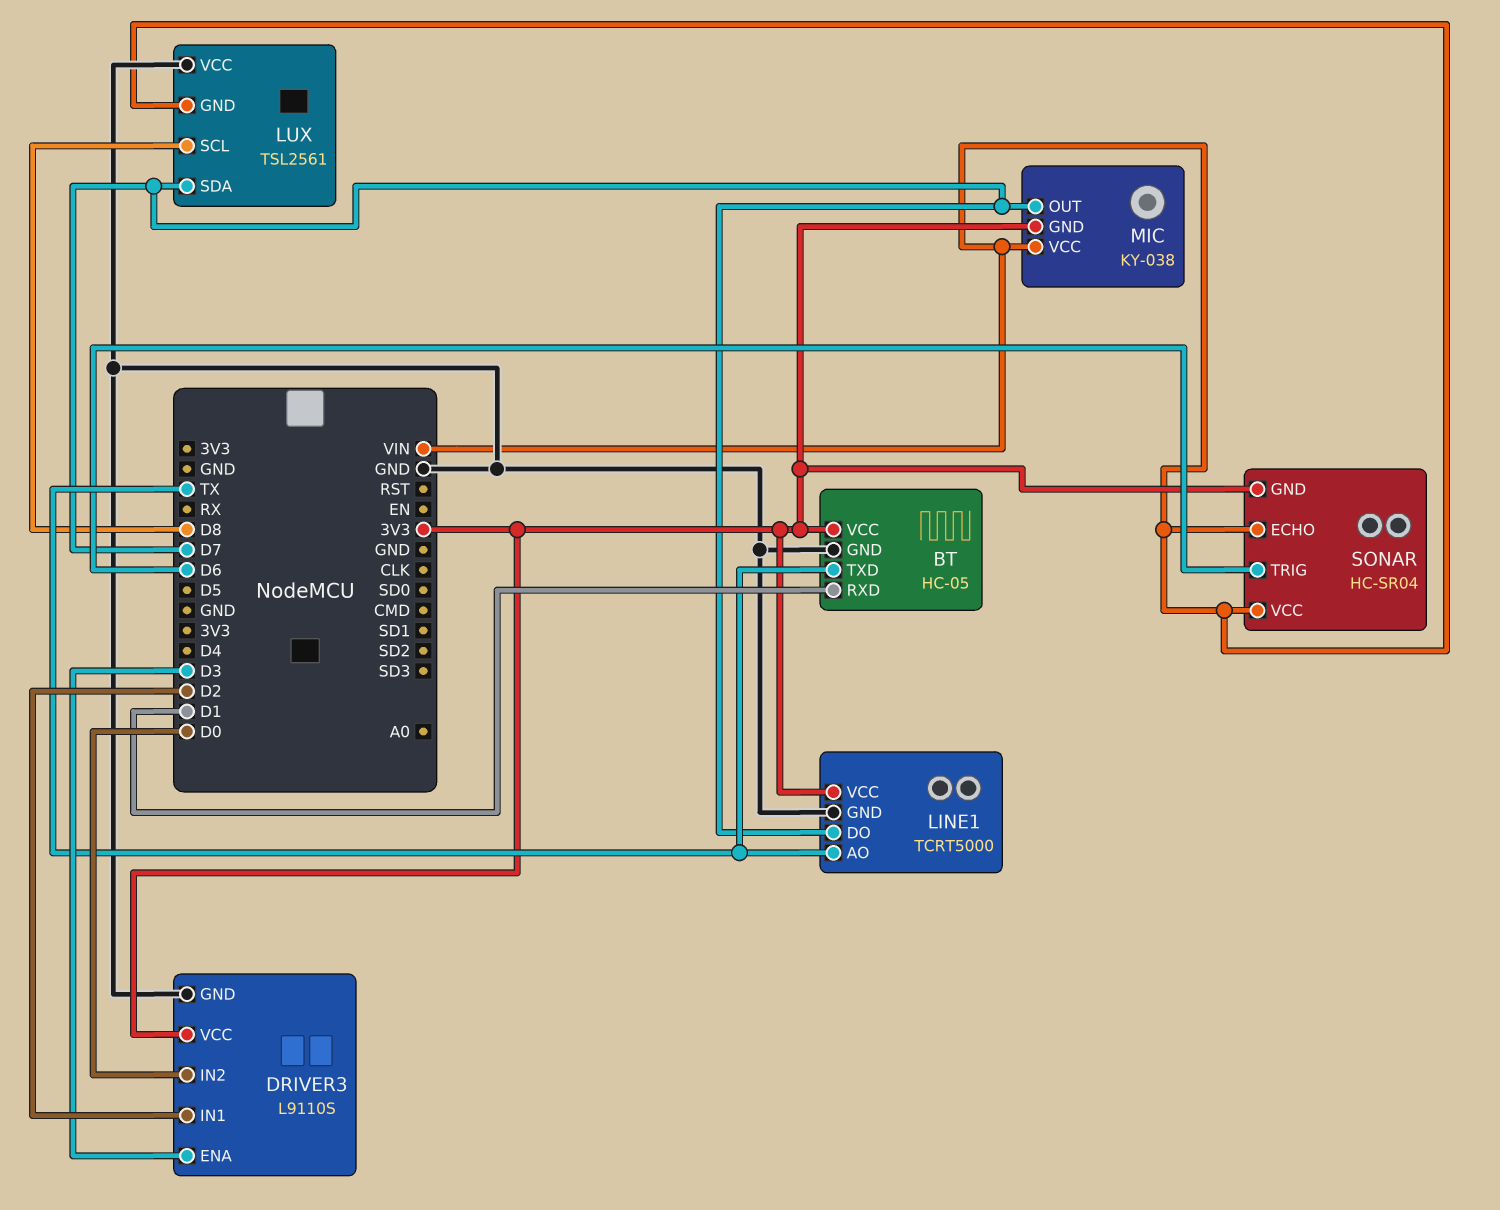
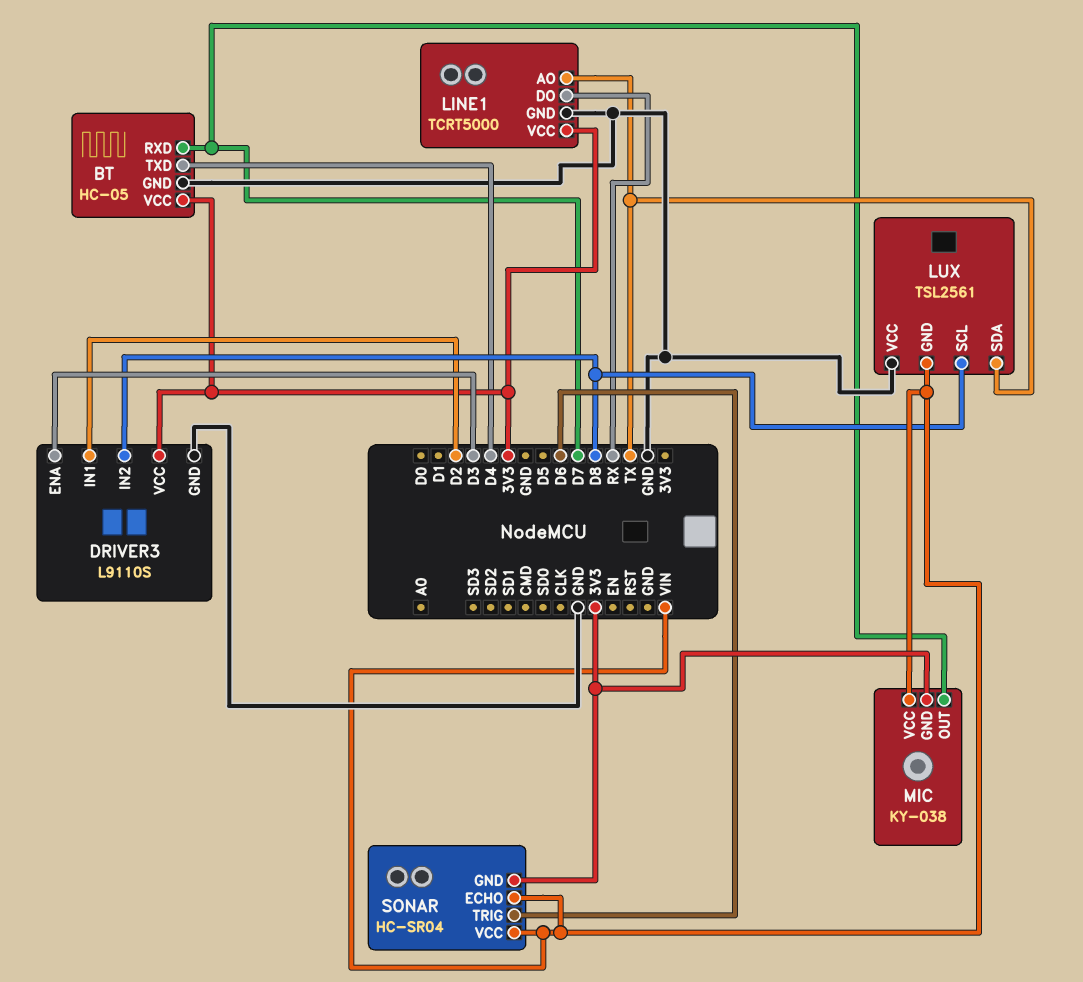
BT pin RXD: D1 -> D7
BT pin TXD: TX -> D4
DRIVER3 pin IN2: D0 -> D8
LINE1 pin DO: D7 -> RX
LUX pin SDA: D7 -> TX

